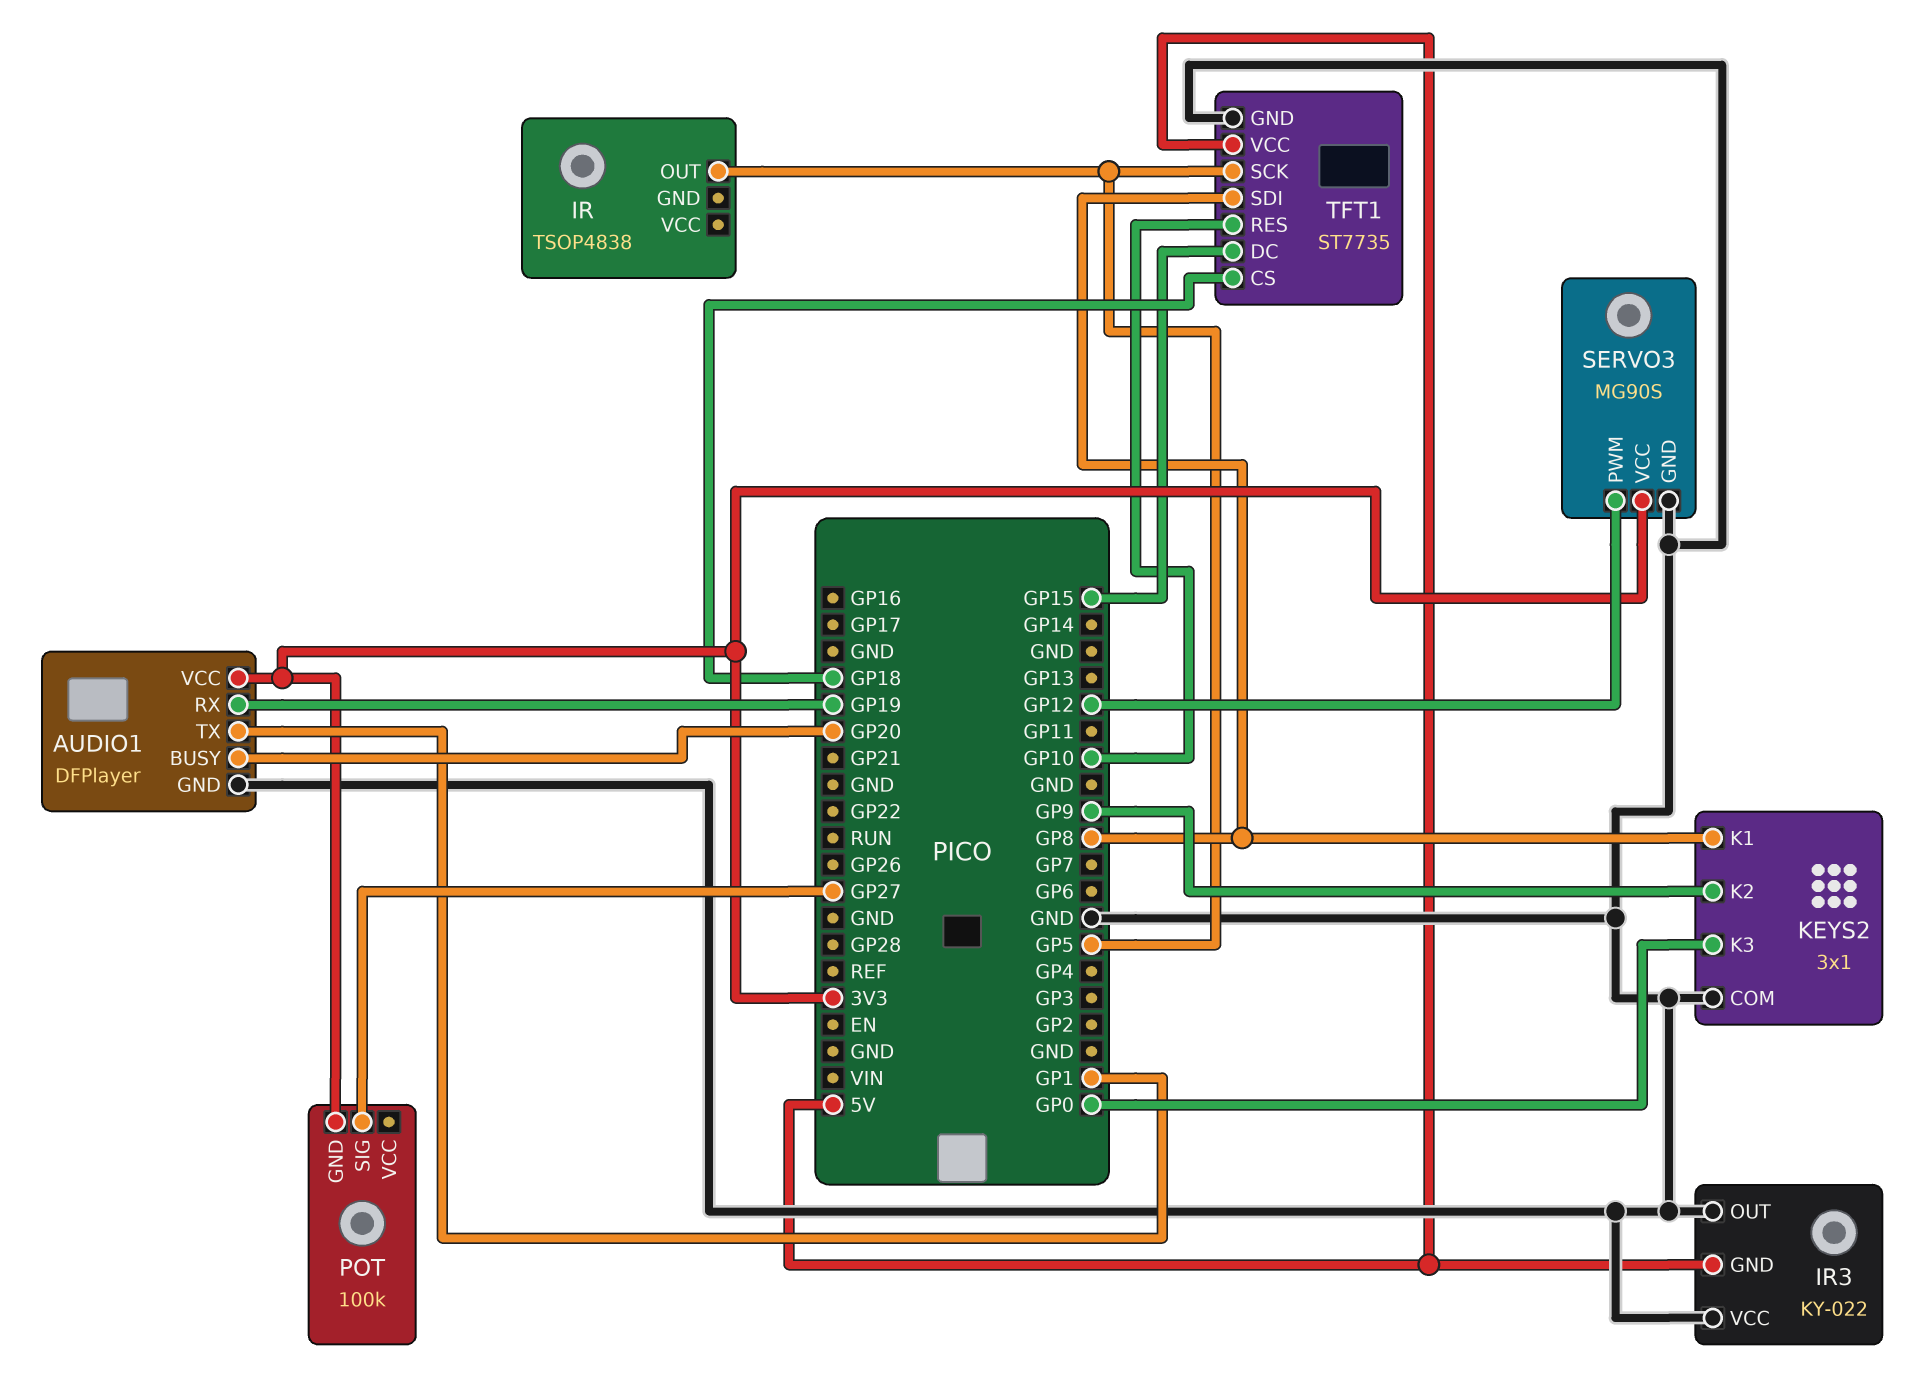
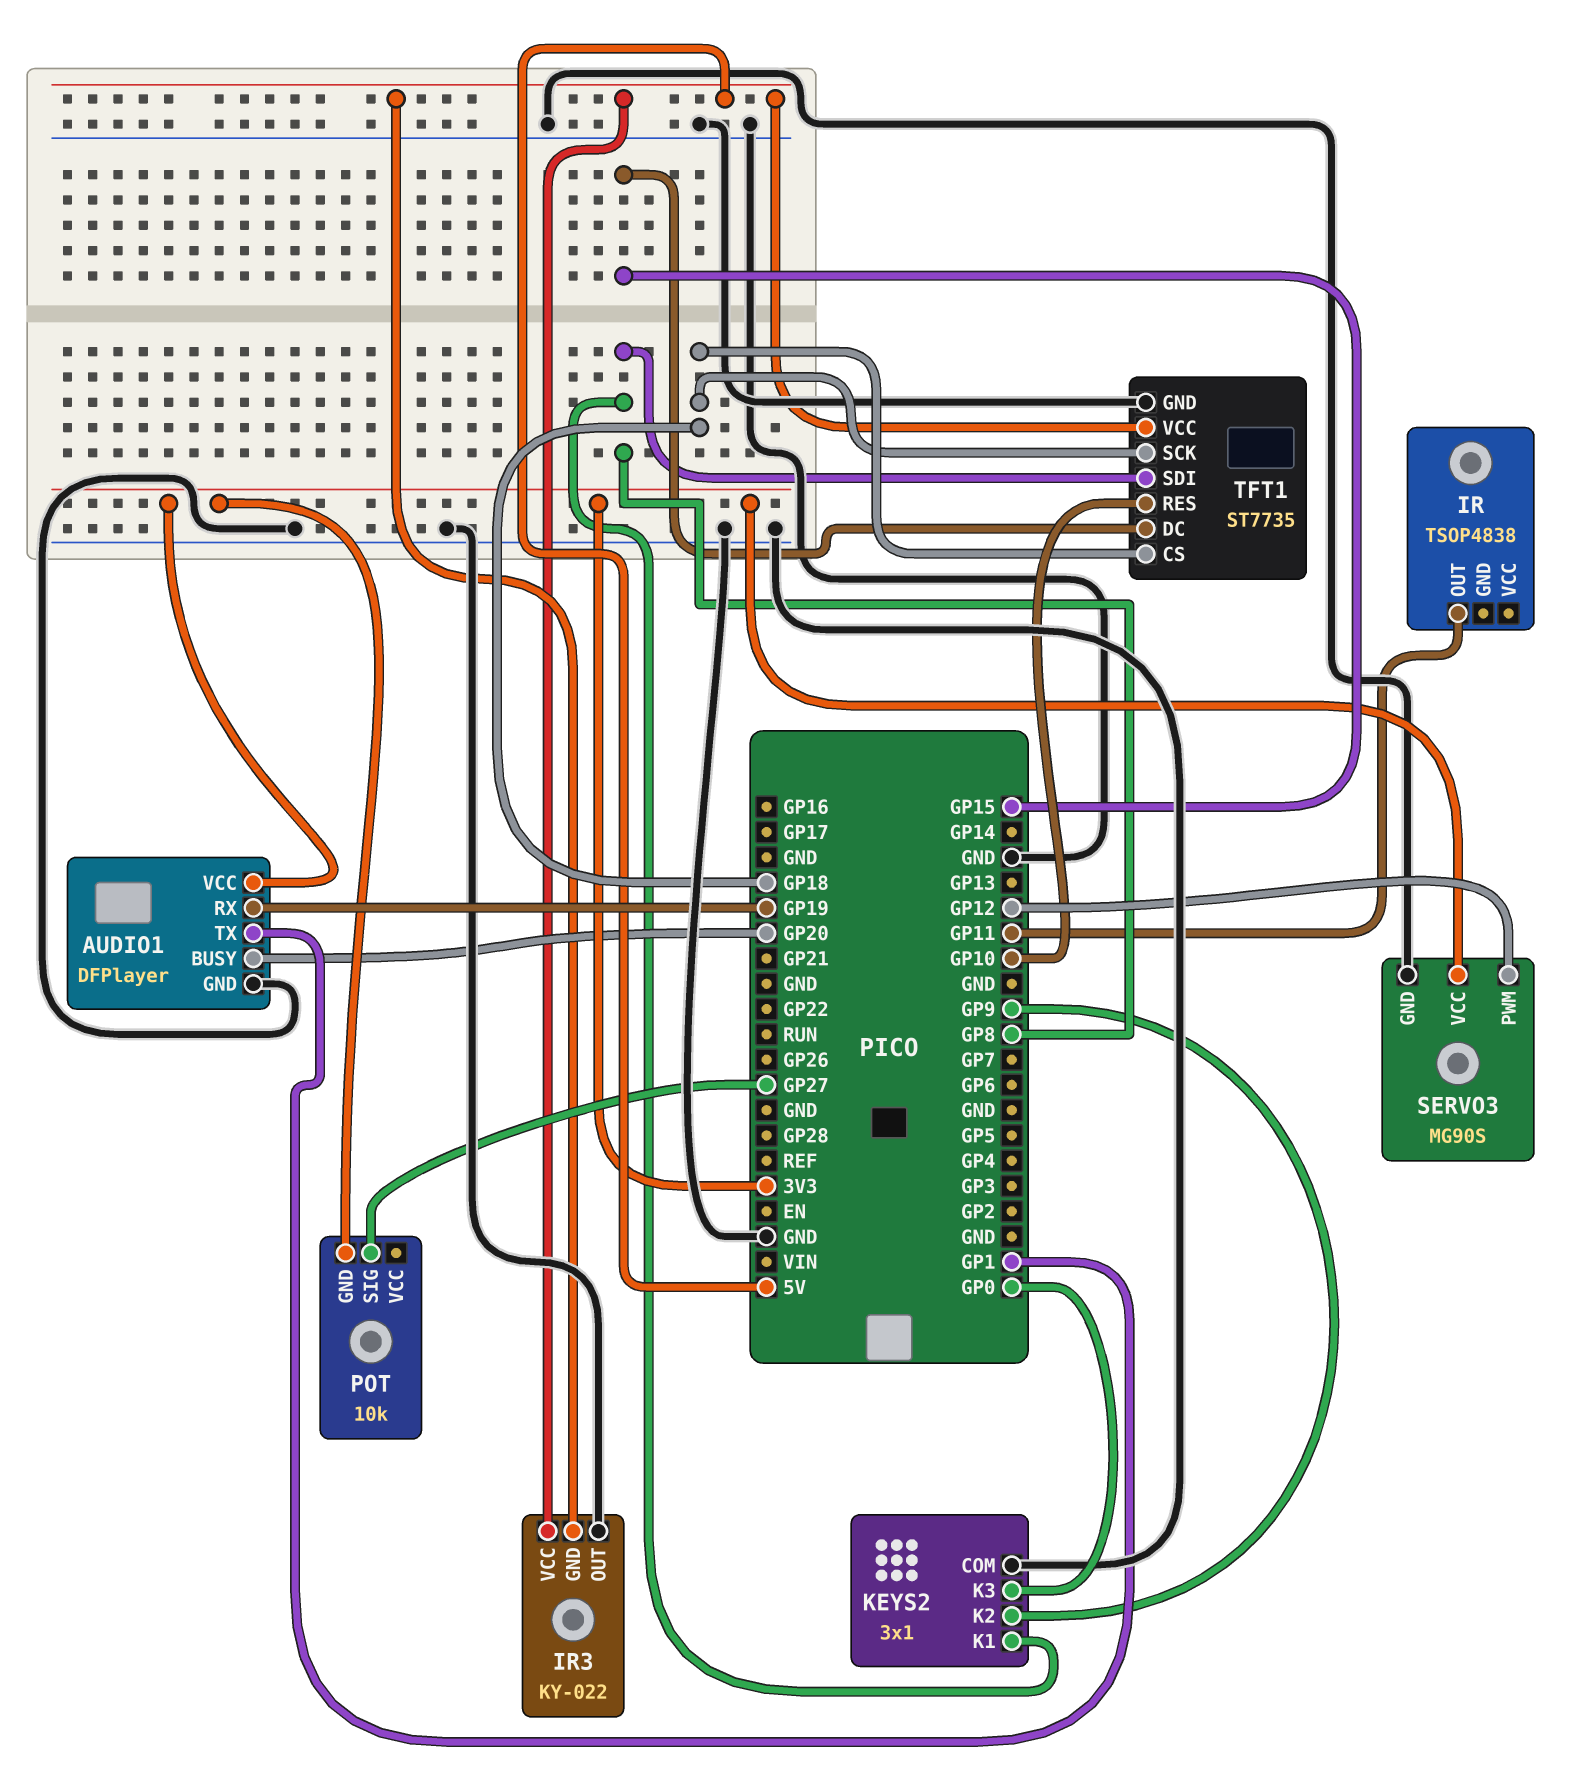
IR pin OUT: GP5 -> GP11
IR3 pin VCC: GND -> 5V
POT: 100k -> 10k
TFT1 pin SCK: GP5 -> GP18

